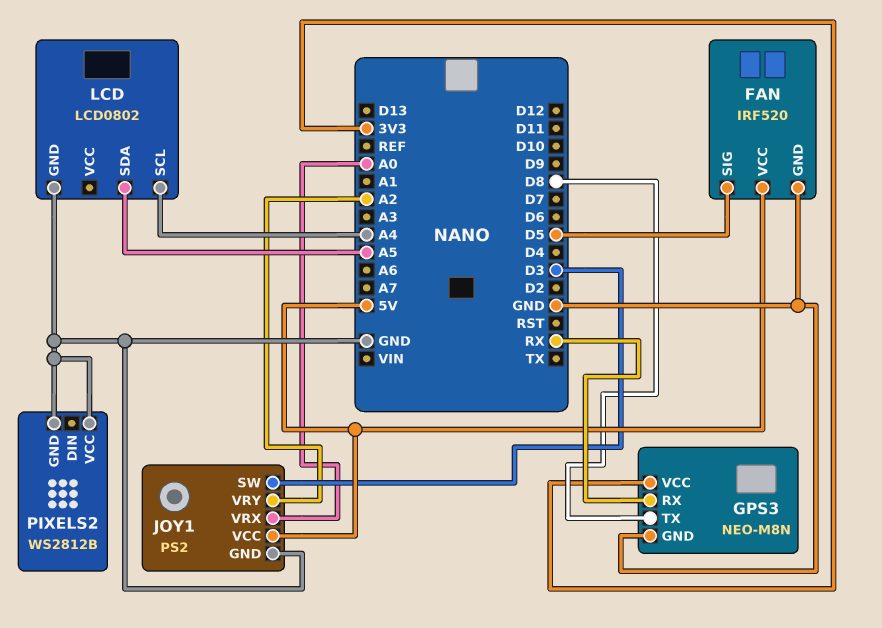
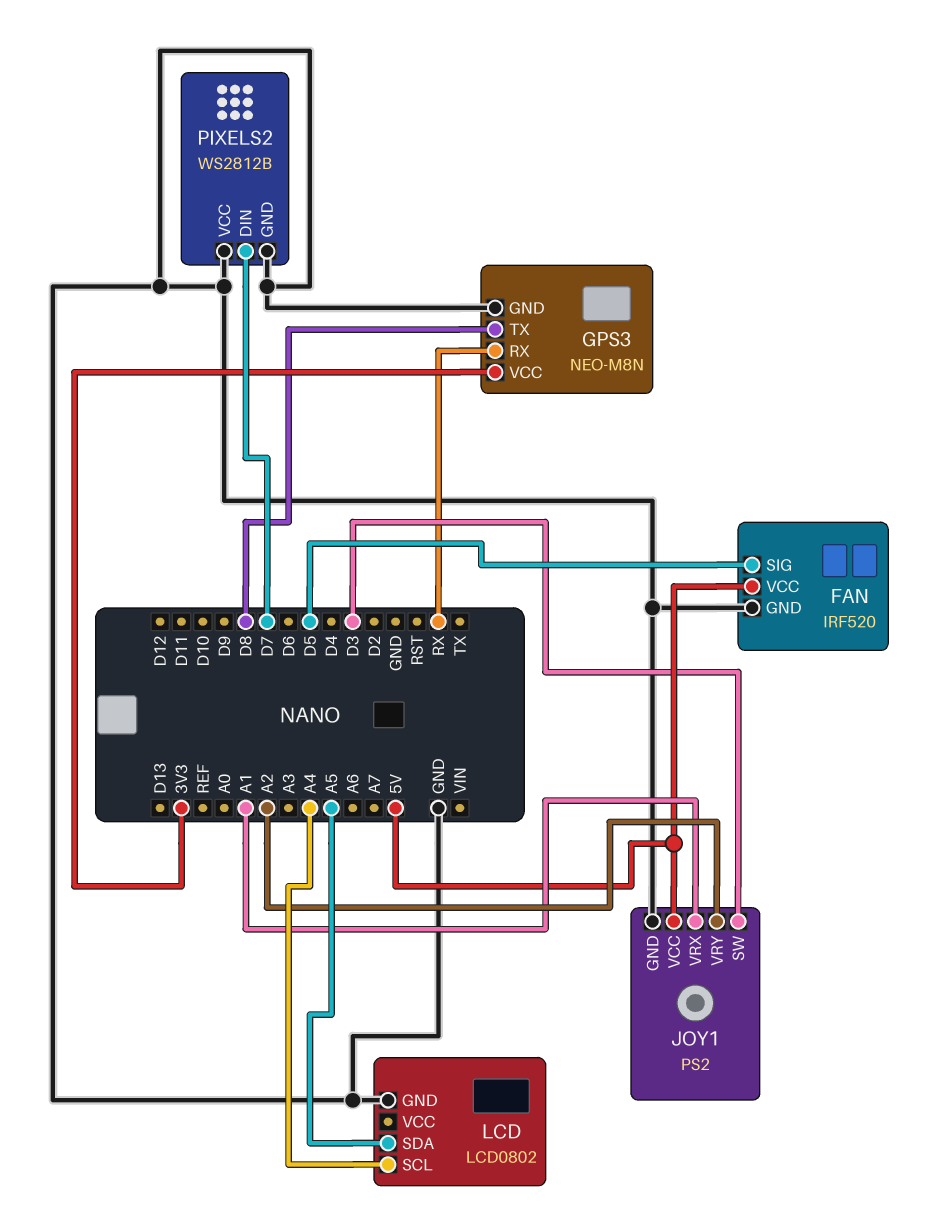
JOY1 pin VRX: A0 -> A1
PIXELS2 pin DIN: none -> D7

